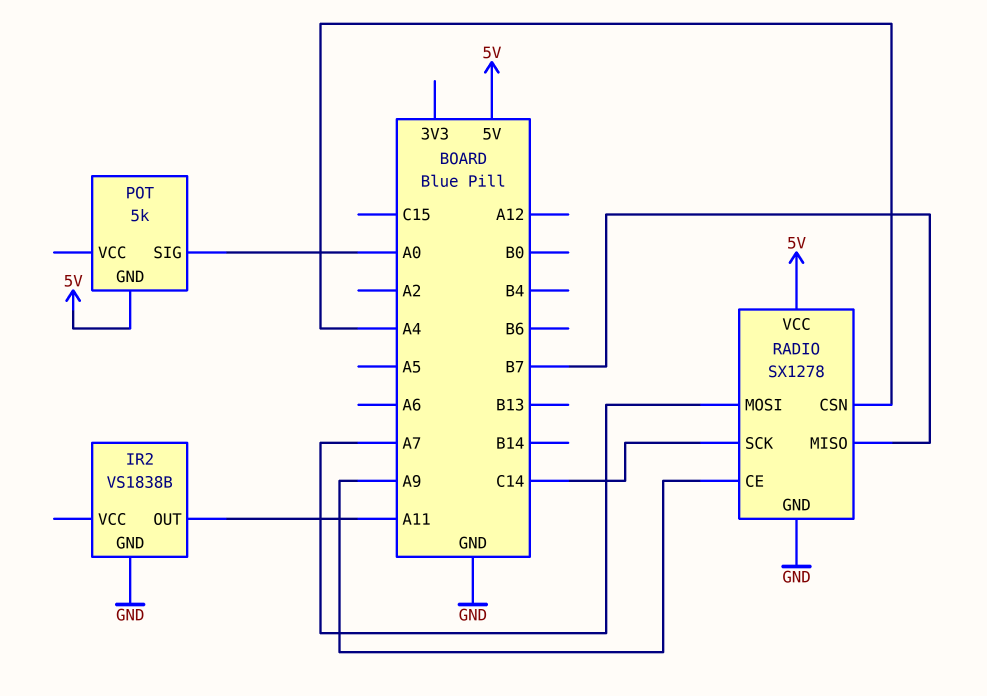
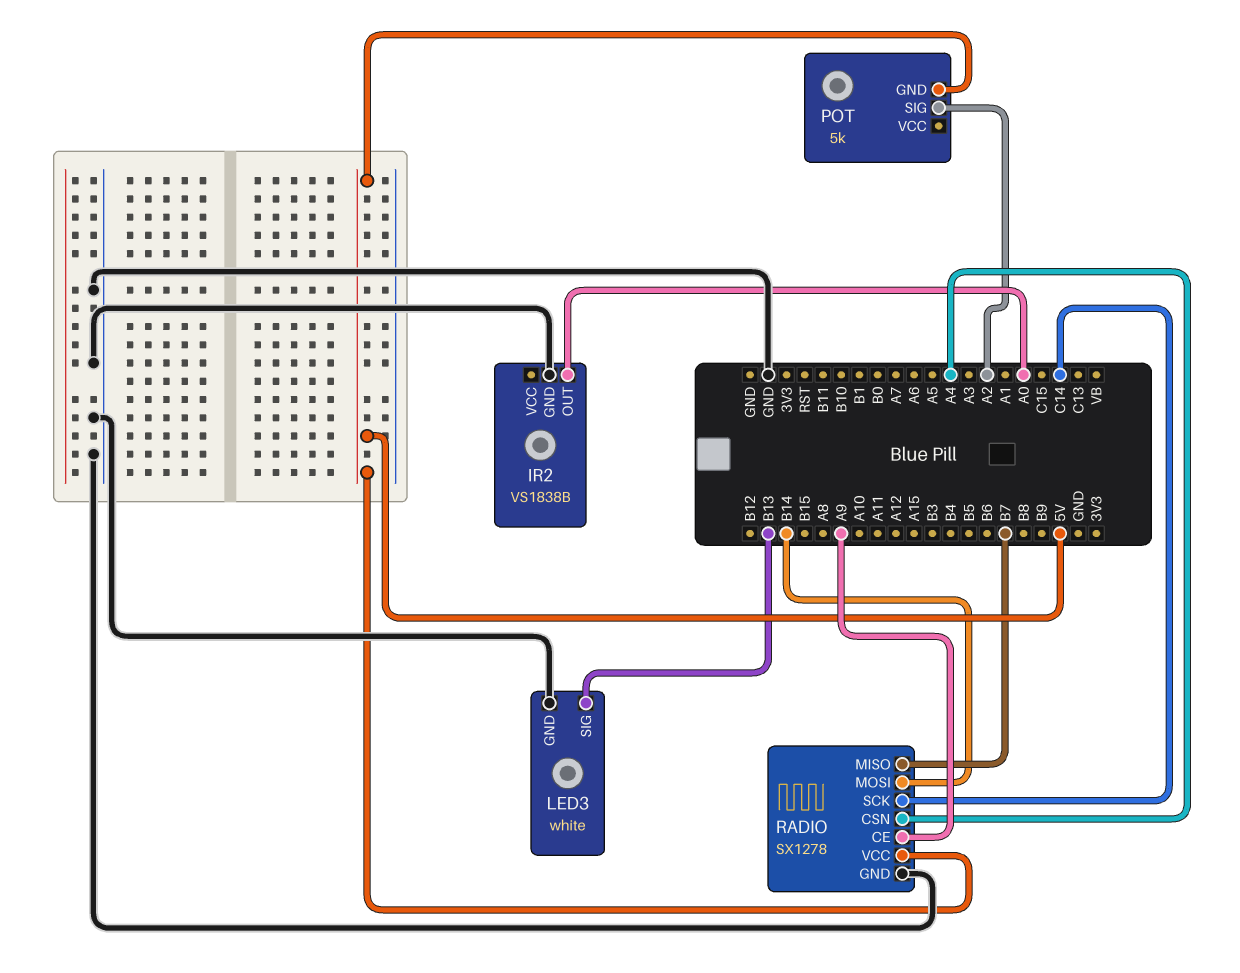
IR2 pin OUT: A11 -> A0
LED3: none -> white
LED3 pin GND: none -> GND
LED3 pin SIG: none -> B13
POT pin SIG: A0 -> A2
RADIO pin MOSI: A7 -> B14

